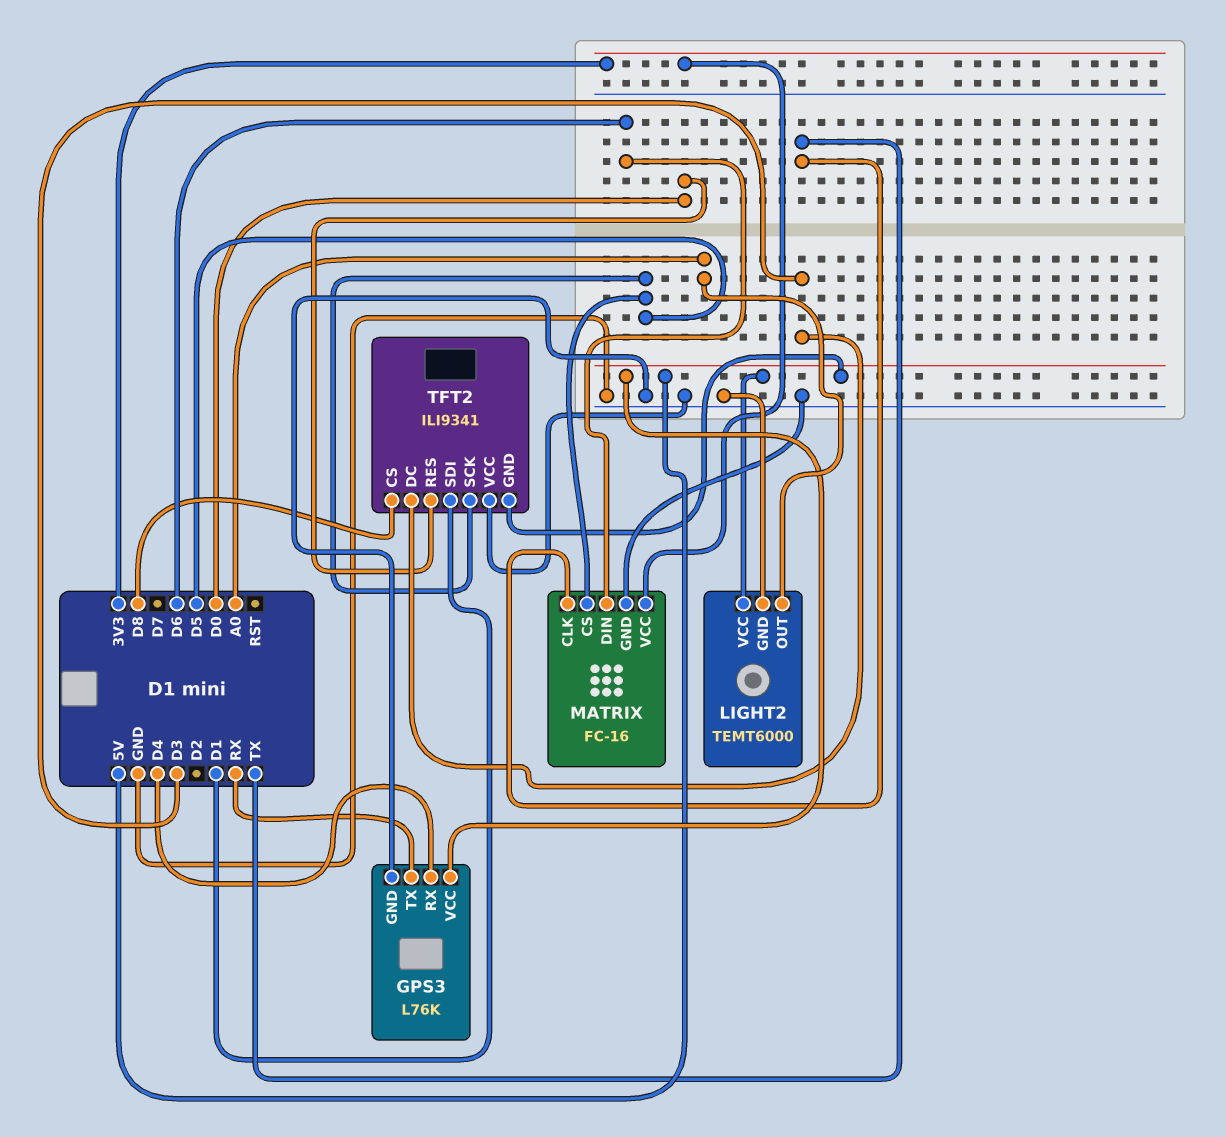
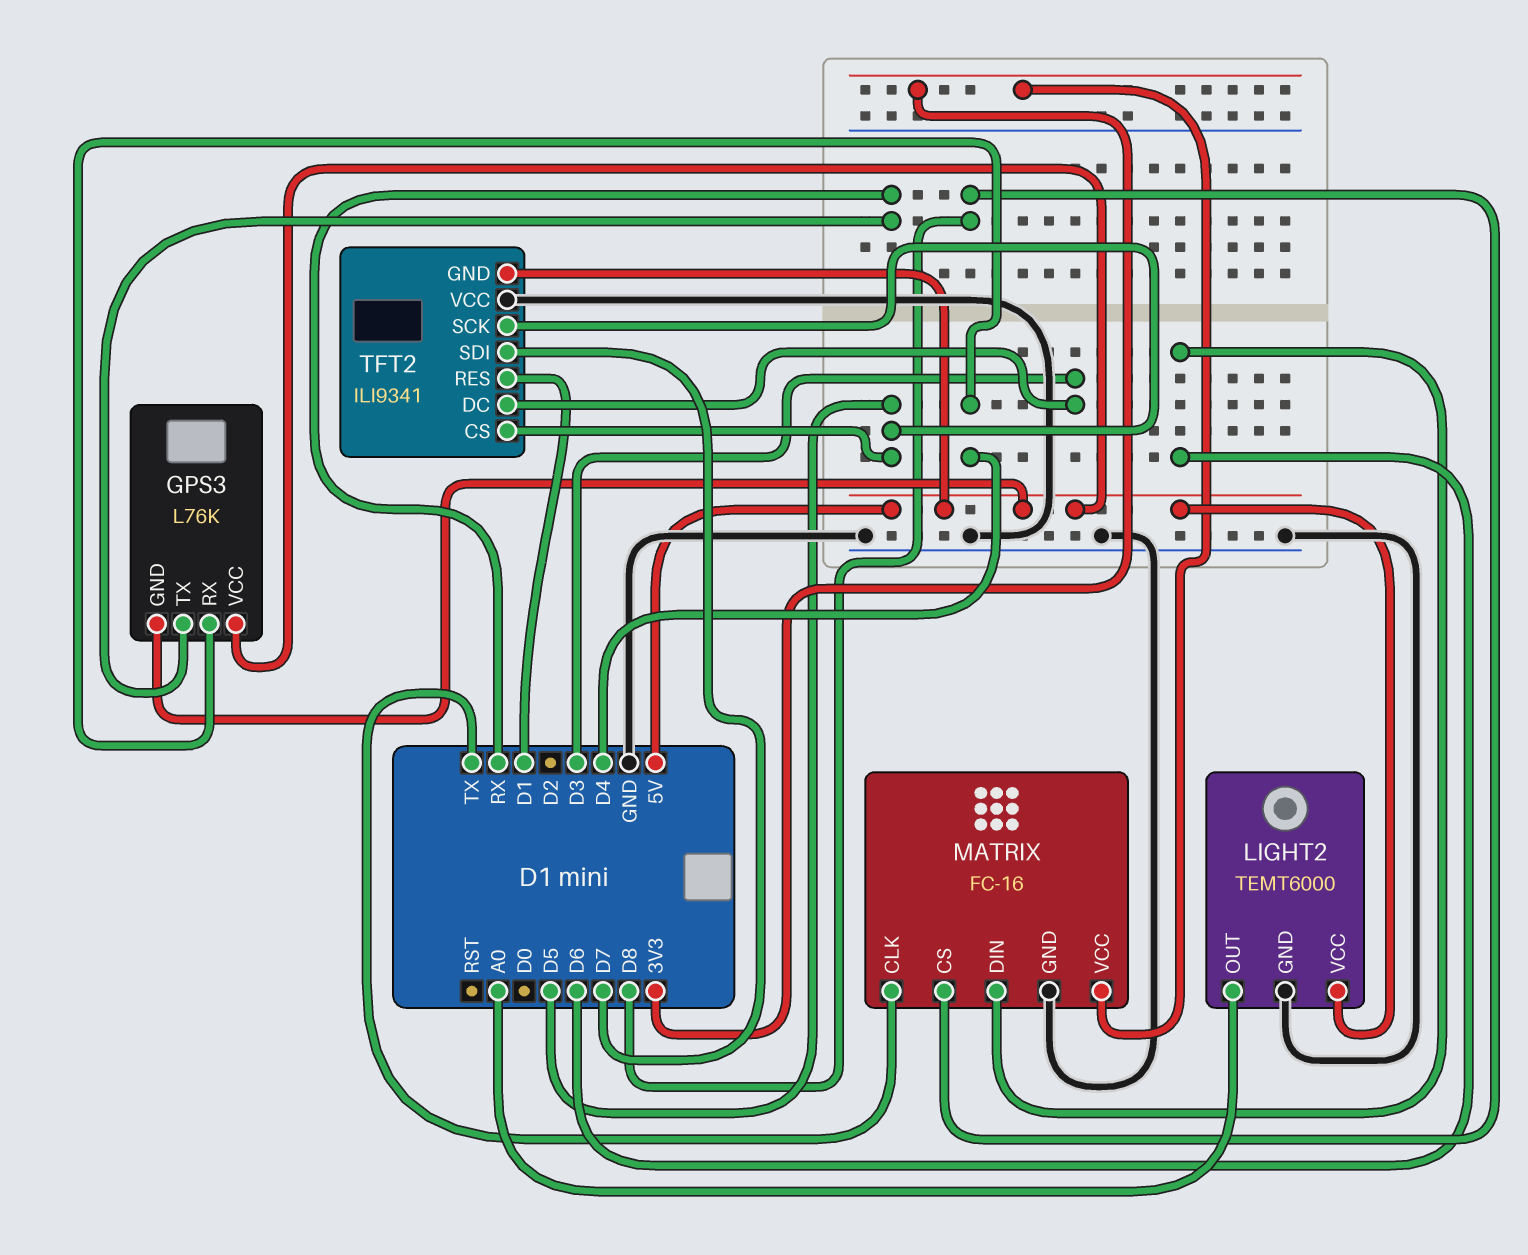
GPS3 pin GND: GND -> 5V
MATRIX pin CS: D5 -> D8
TFT2 pin CS: D8 -> D5
TFT2 pin RES: D0 -> D1
TFT2 pin SDI: D1 -> D7

